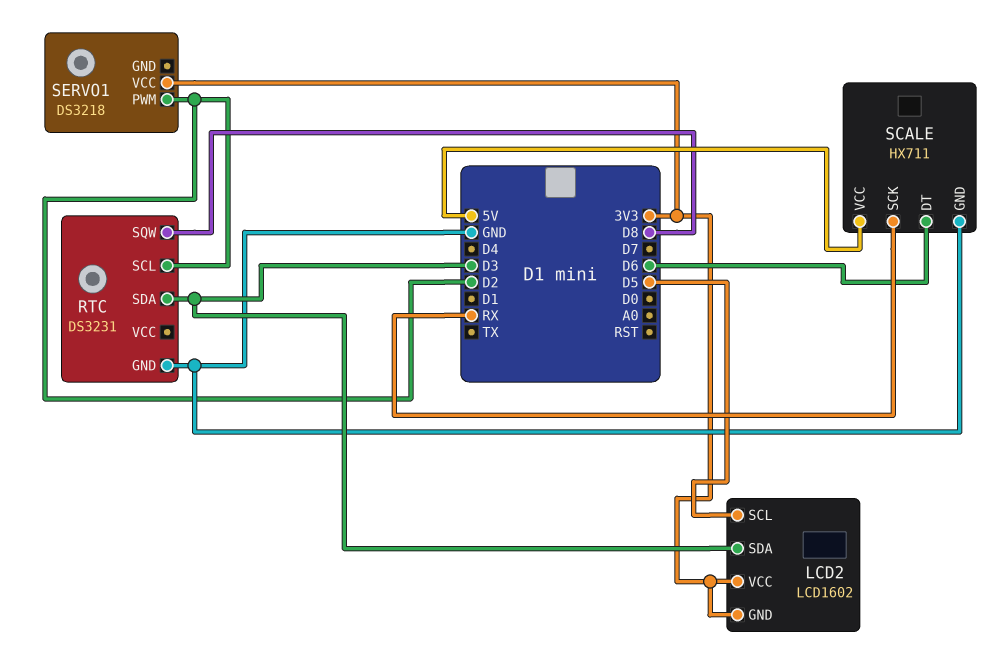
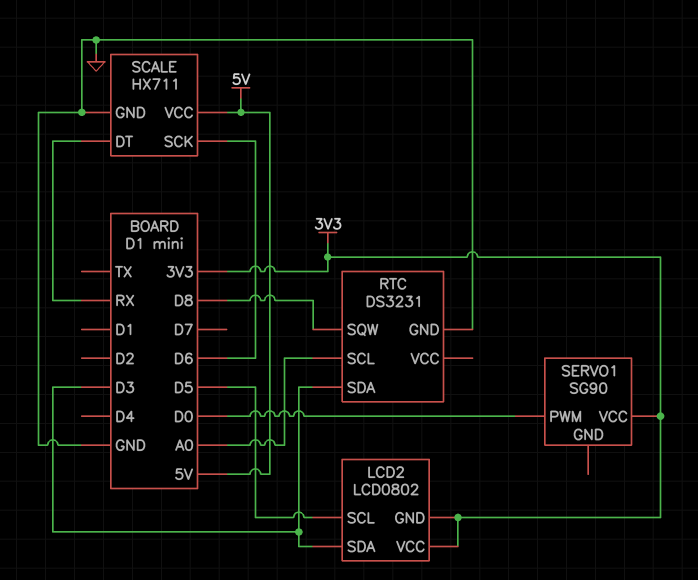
LCD2: LCD1602 -> LCD0802
RTC pin SCL: D2 -> A0
SCALE pin DT: D6 -> RX
SCALE pin SCK: RX -> D6
SERVO1: DS3218 -> SG90
SERVO1 pin PWM: D2 -> D0

